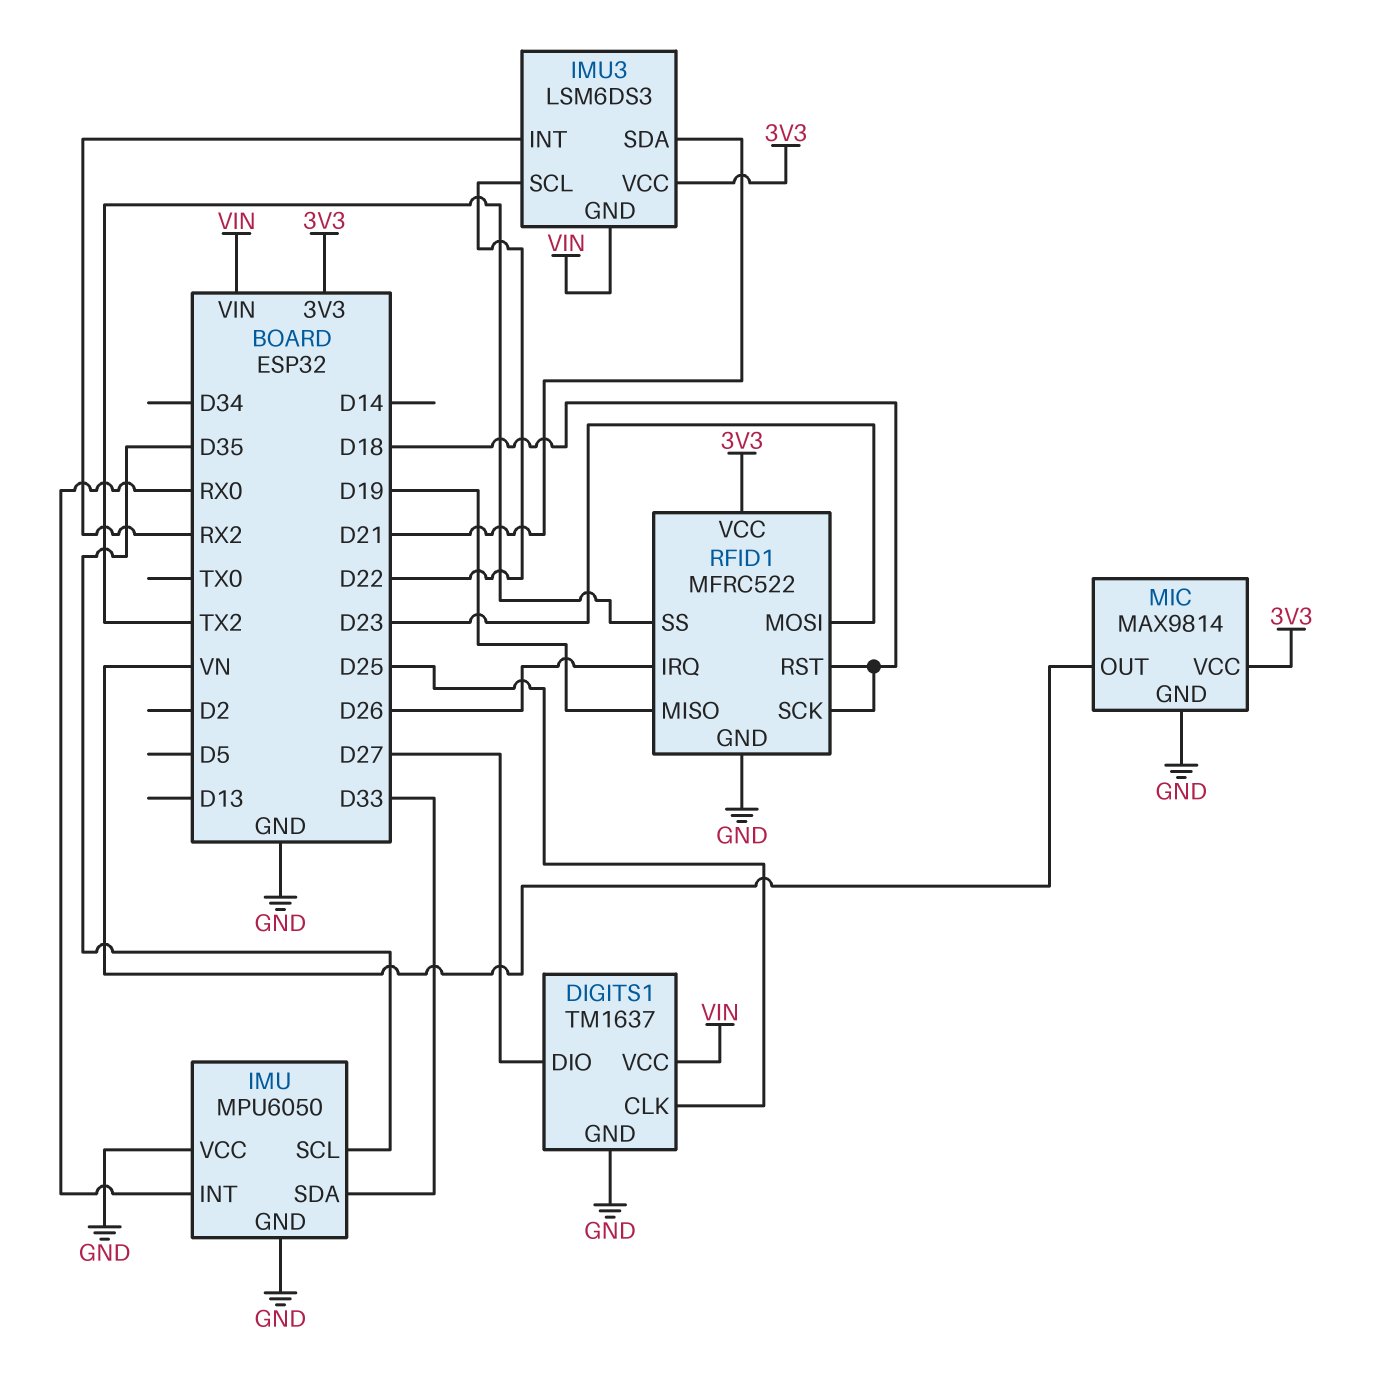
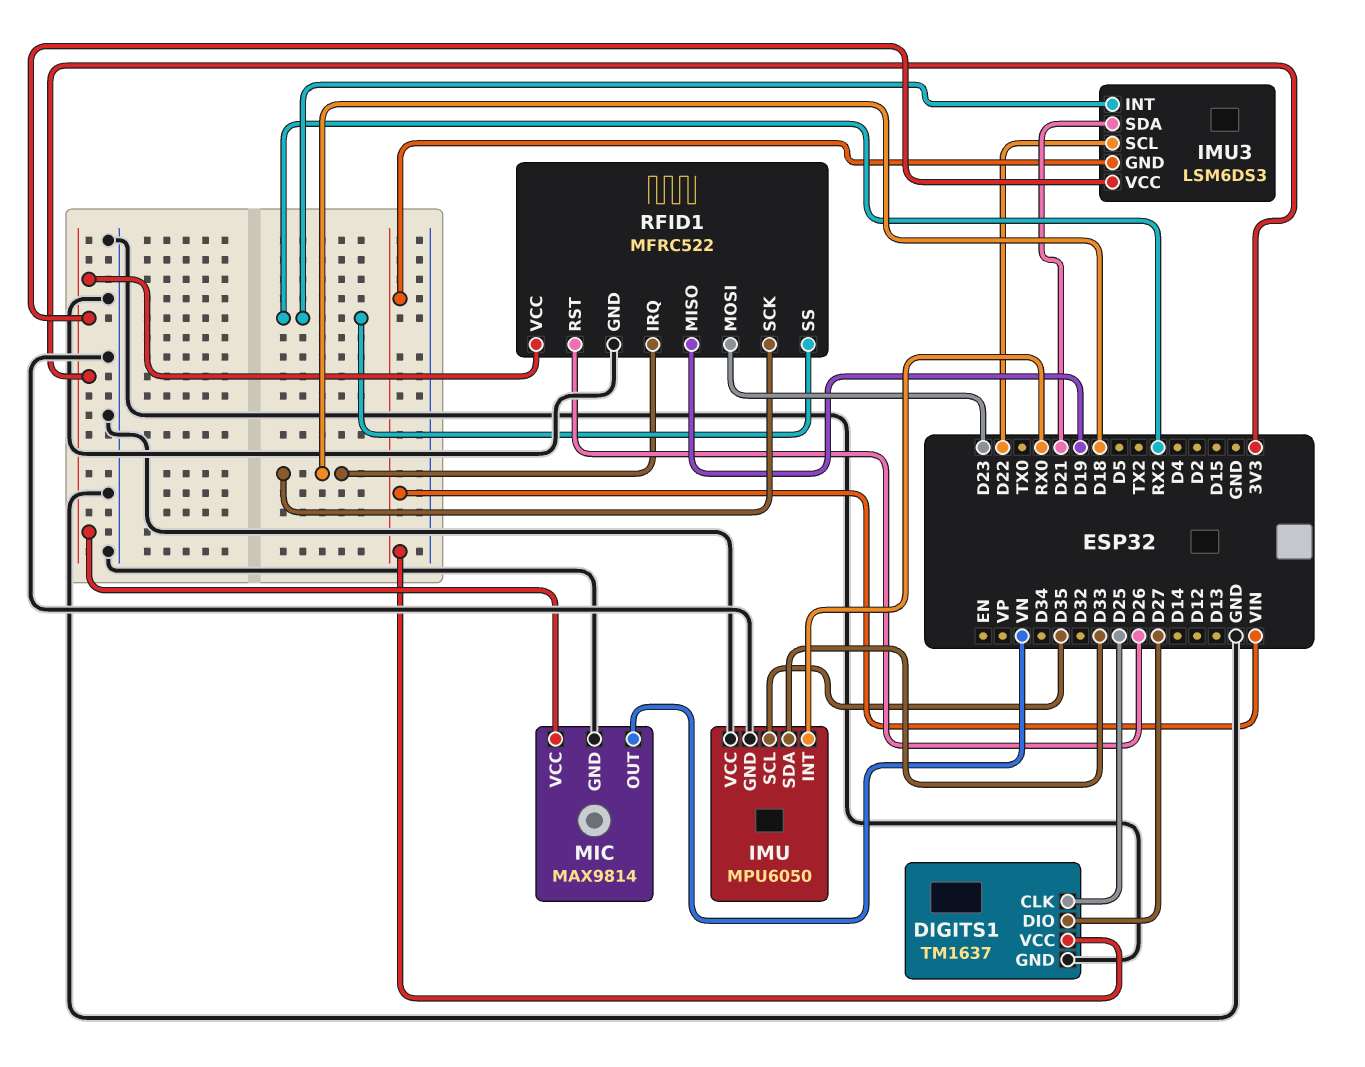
RFID1 pin IRQ: D26 -> D18
RFID1 pin RST: D18 -> D26
RFID1 pin SS: TX2 -> RX2

